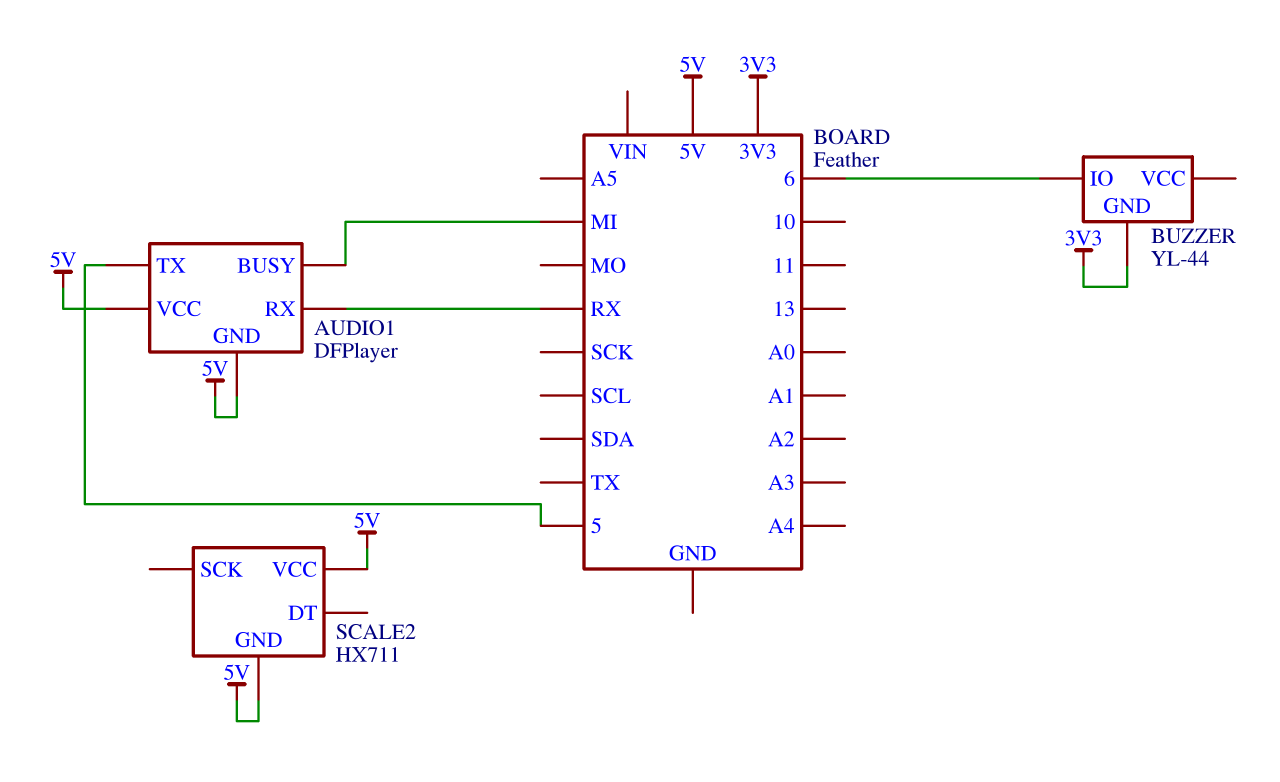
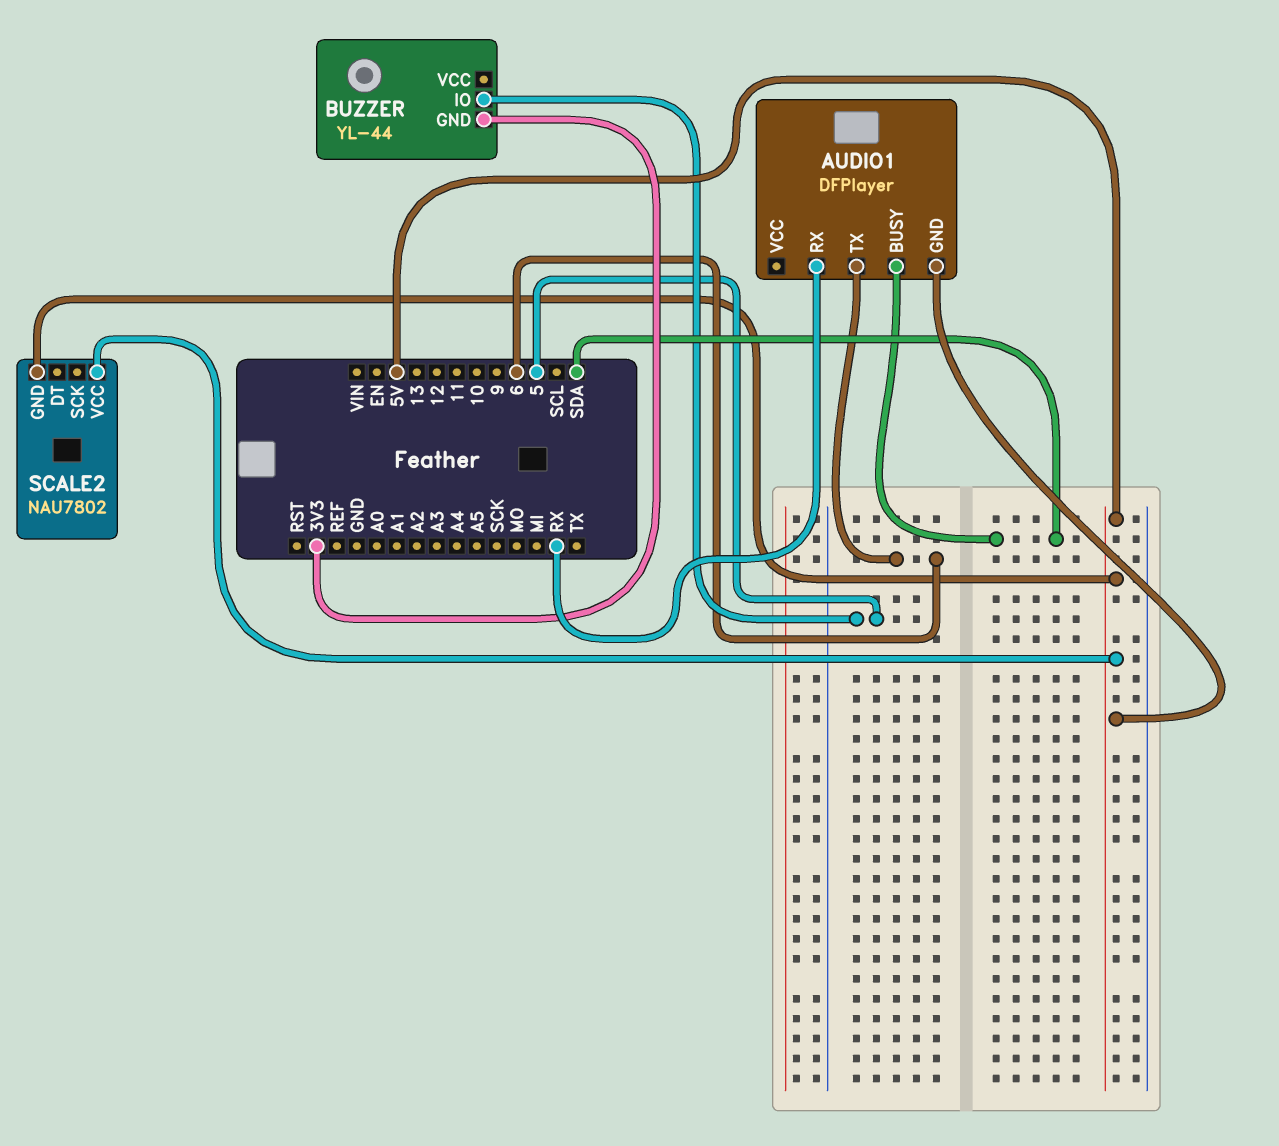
AUDIO1 pin BUSY: MI -> SDA
AUDIO1 pin TX: 5 -> 6
AUDIO1 pin VCC: 5V -> none
BUZZER pin IO: 6 -> 5
SCALE2: HX711 -> NAU7802

